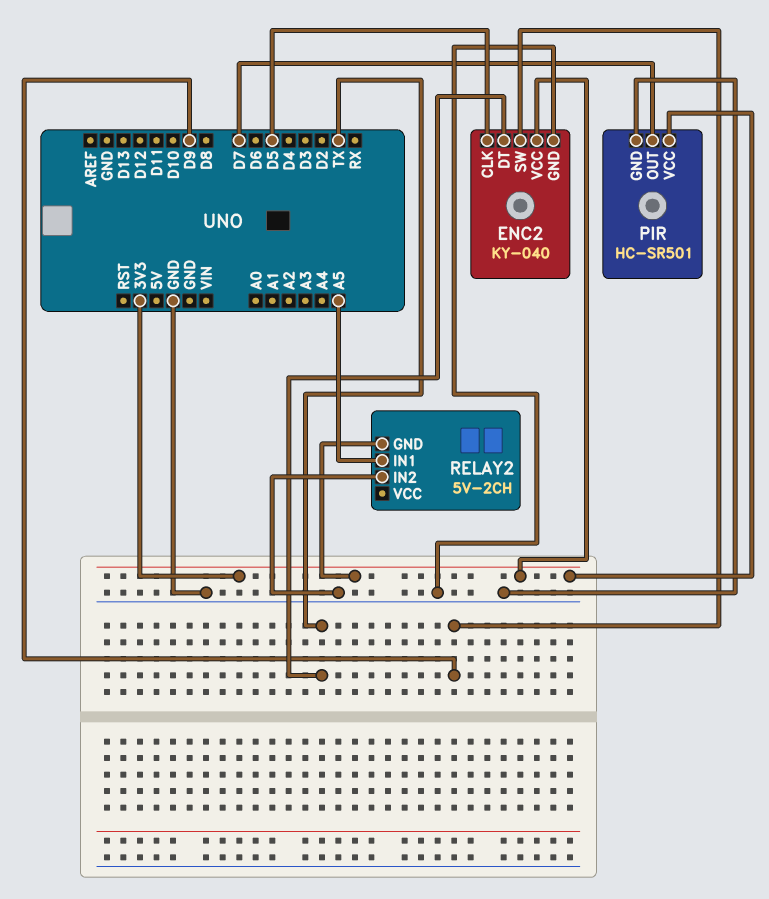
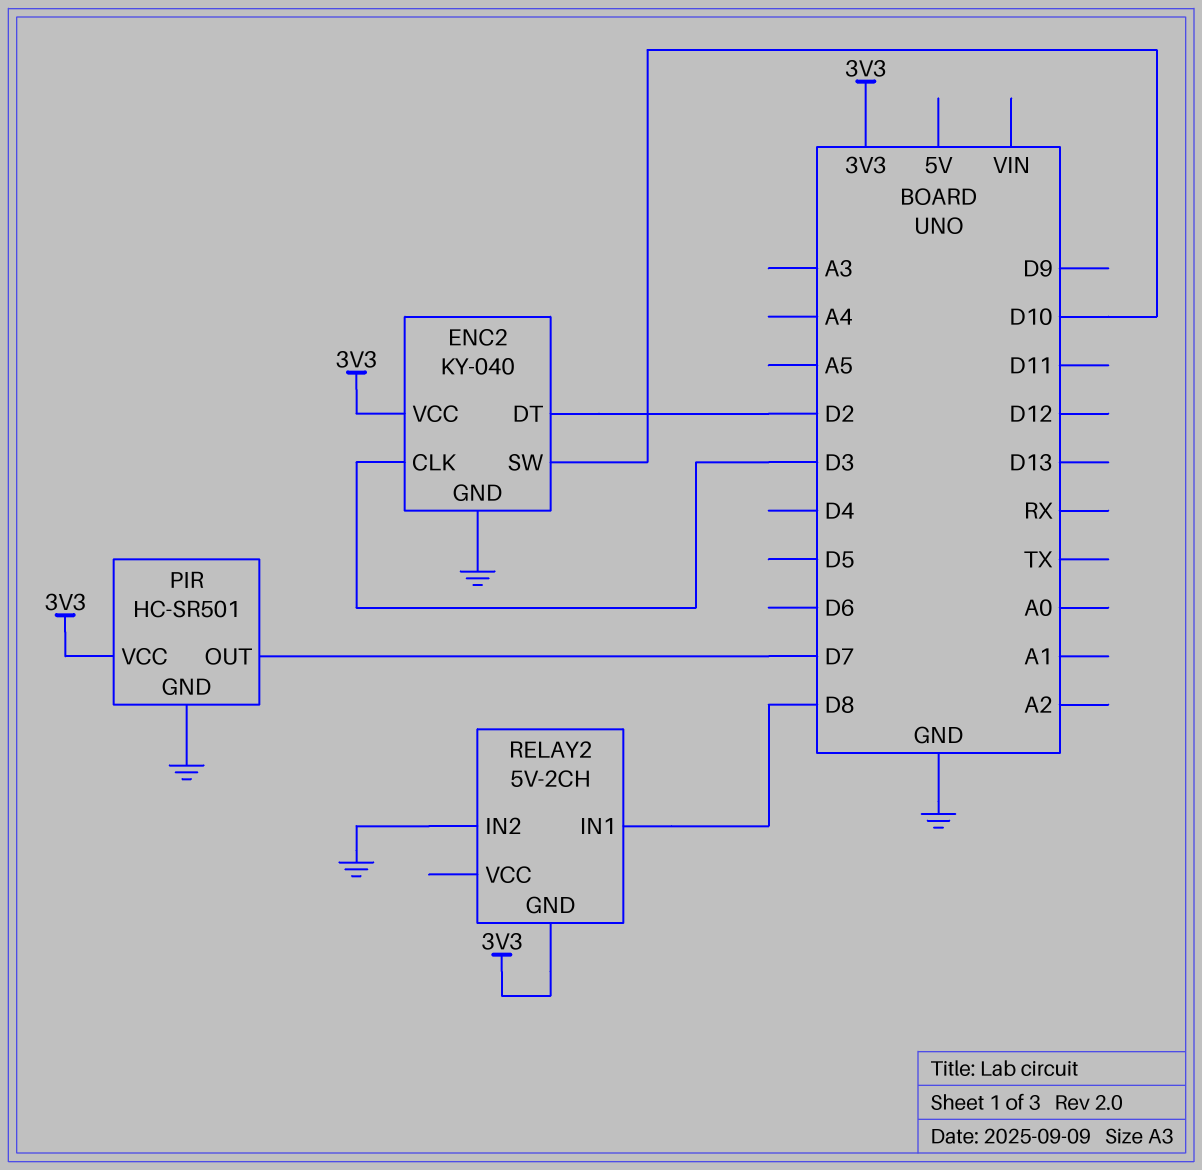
ENC2 pin CLK: D5 -> D3
ENC2 pin DT: TX -> D2
ENC2 pin SW: D9 -> D10
RELAY2 pin IN1: A5 -> D8

